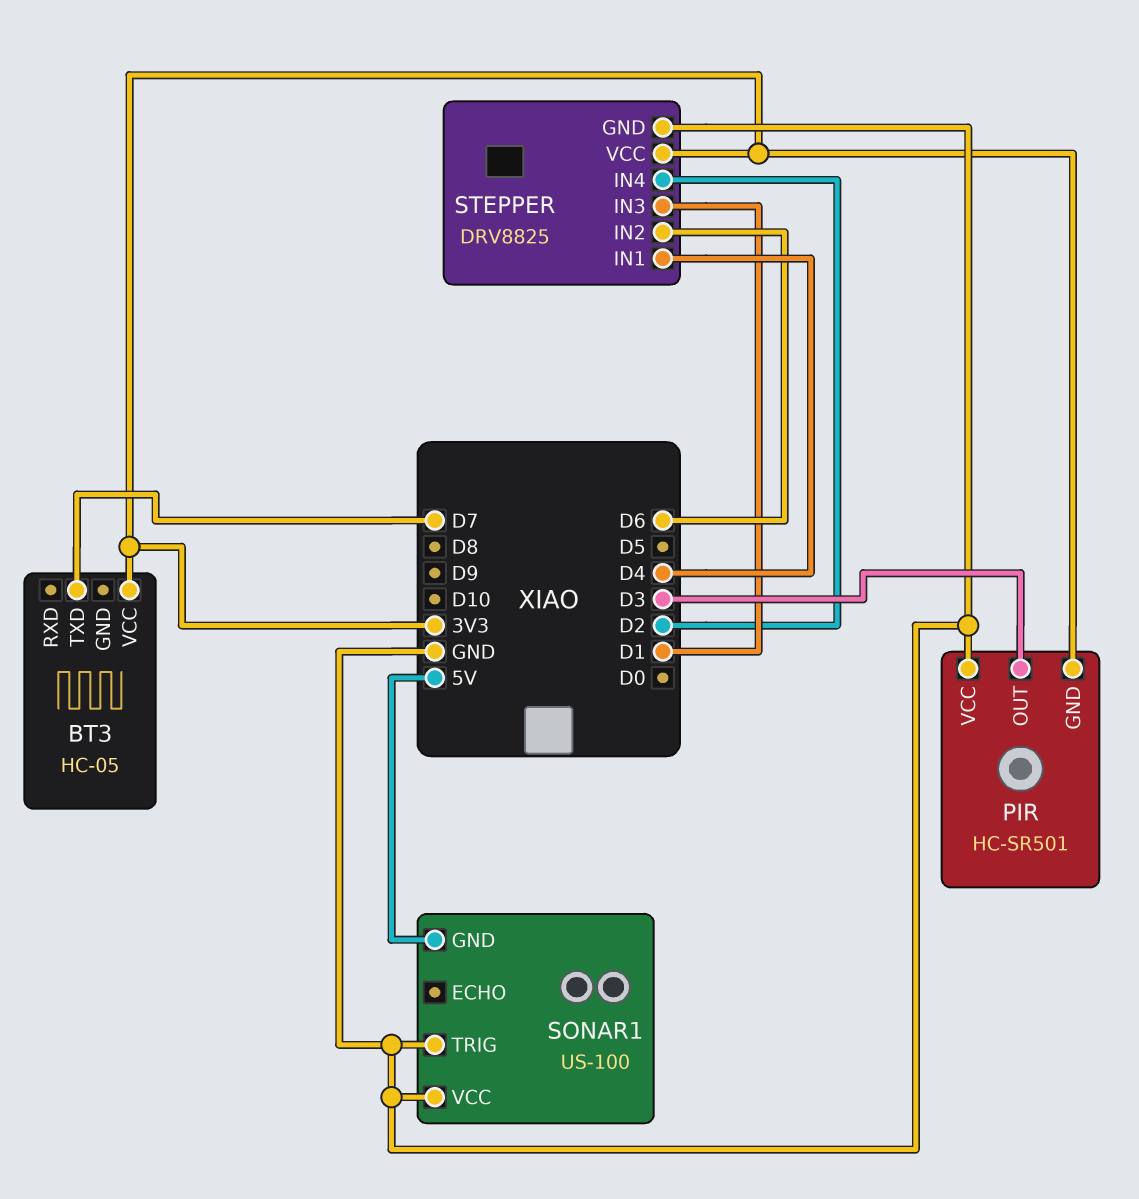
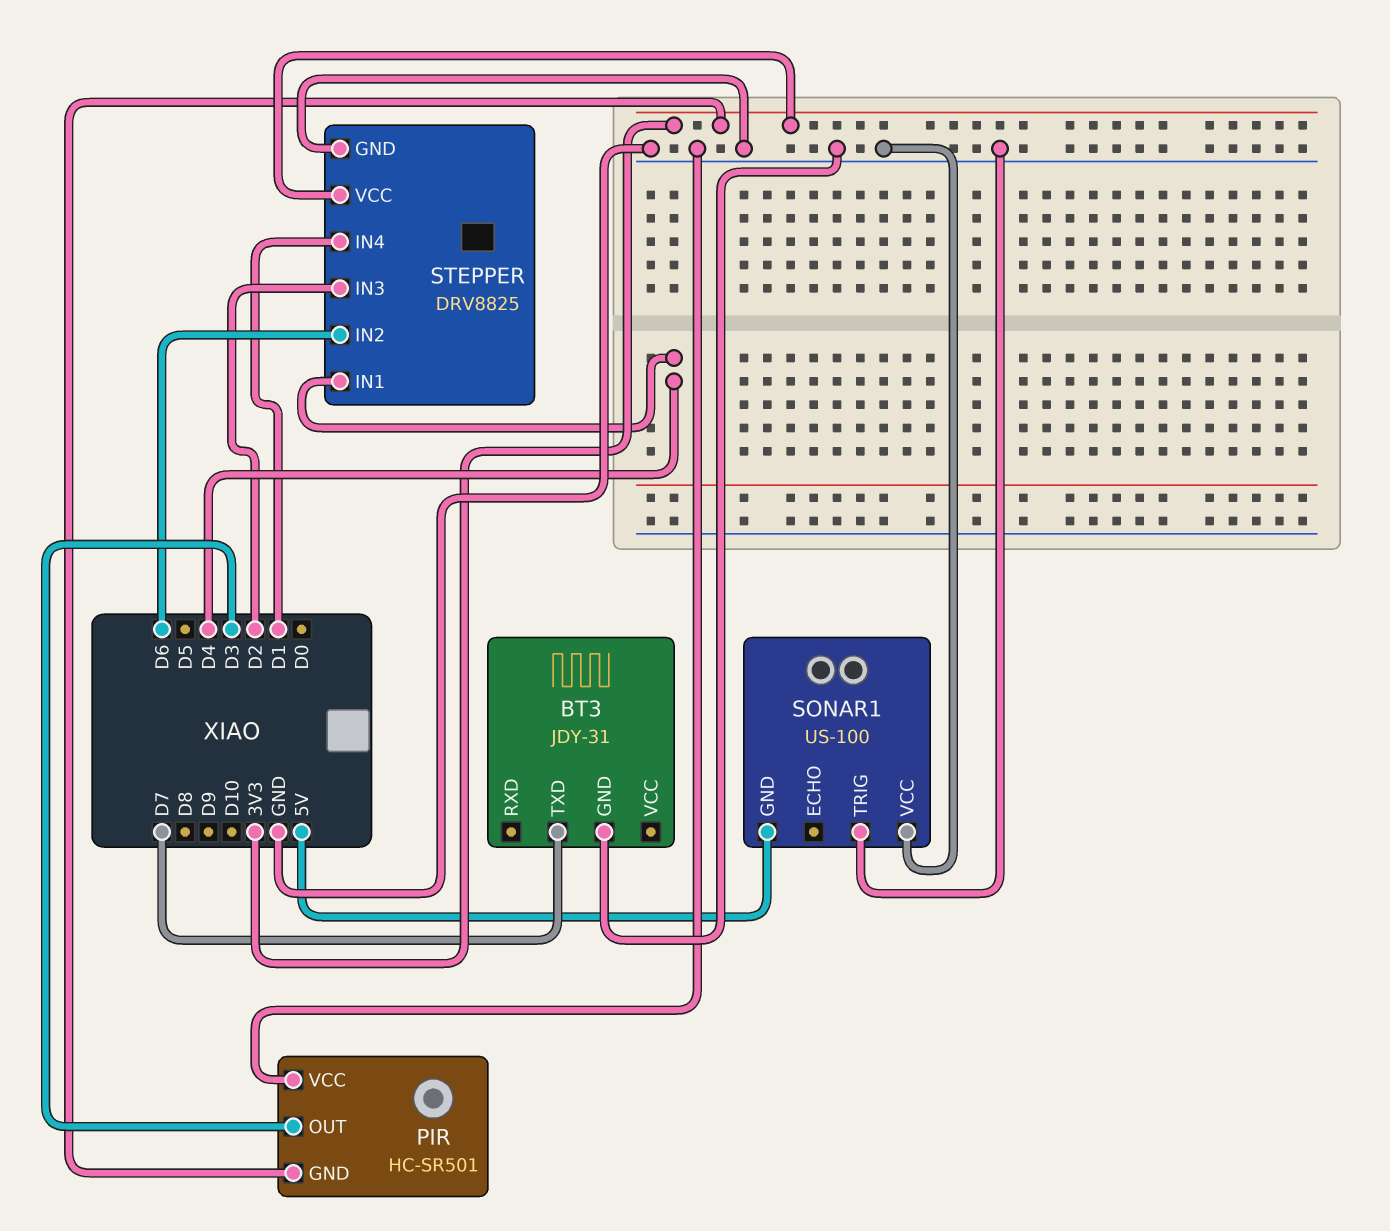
BT3: HC-05 -> JDY-31
BT3 pin GND: none -> GND
BT3 pin VCC: 3V3 -> none
STEPPER pin IN3: D1 -> D2
STEPPER pin IN4: D2 -> D1

